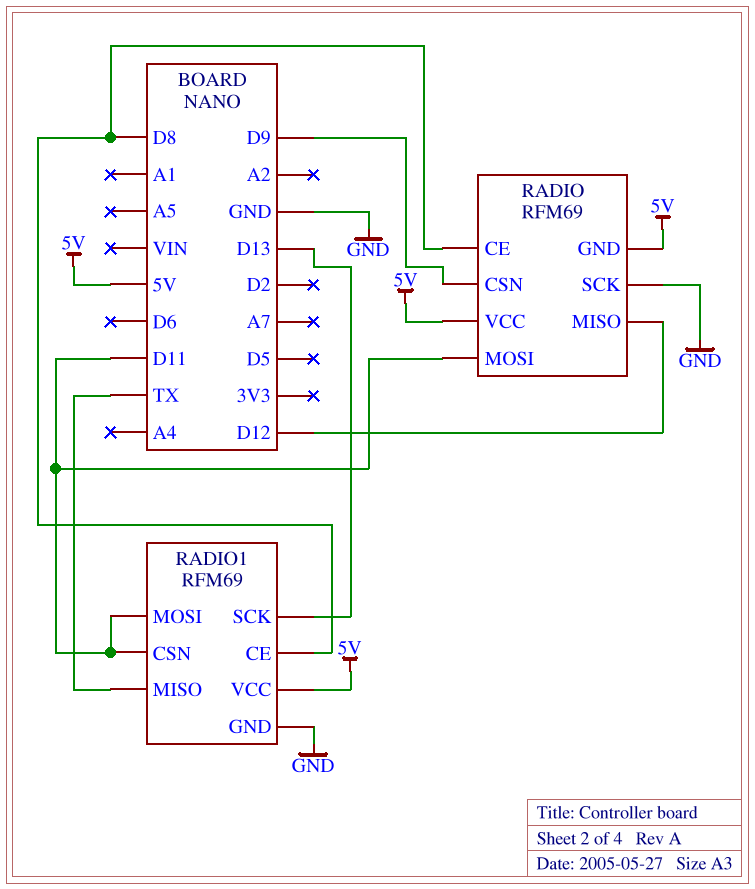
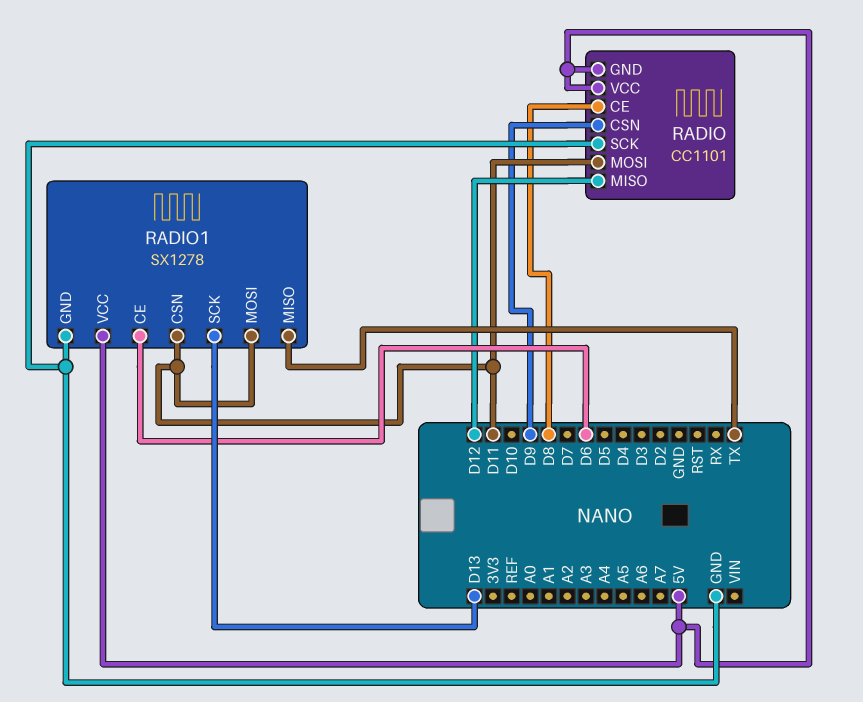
RADIO: RFM69 -> CC1101
RADIO1: RFM69 -> SX1278
RADIO1 pin CE: D8 -> D6

